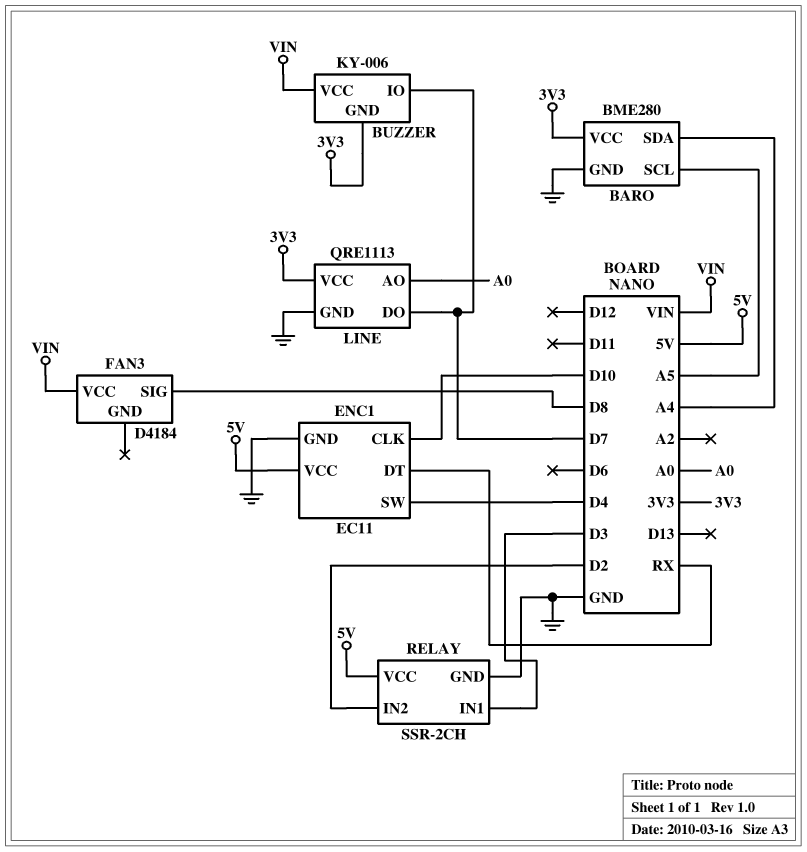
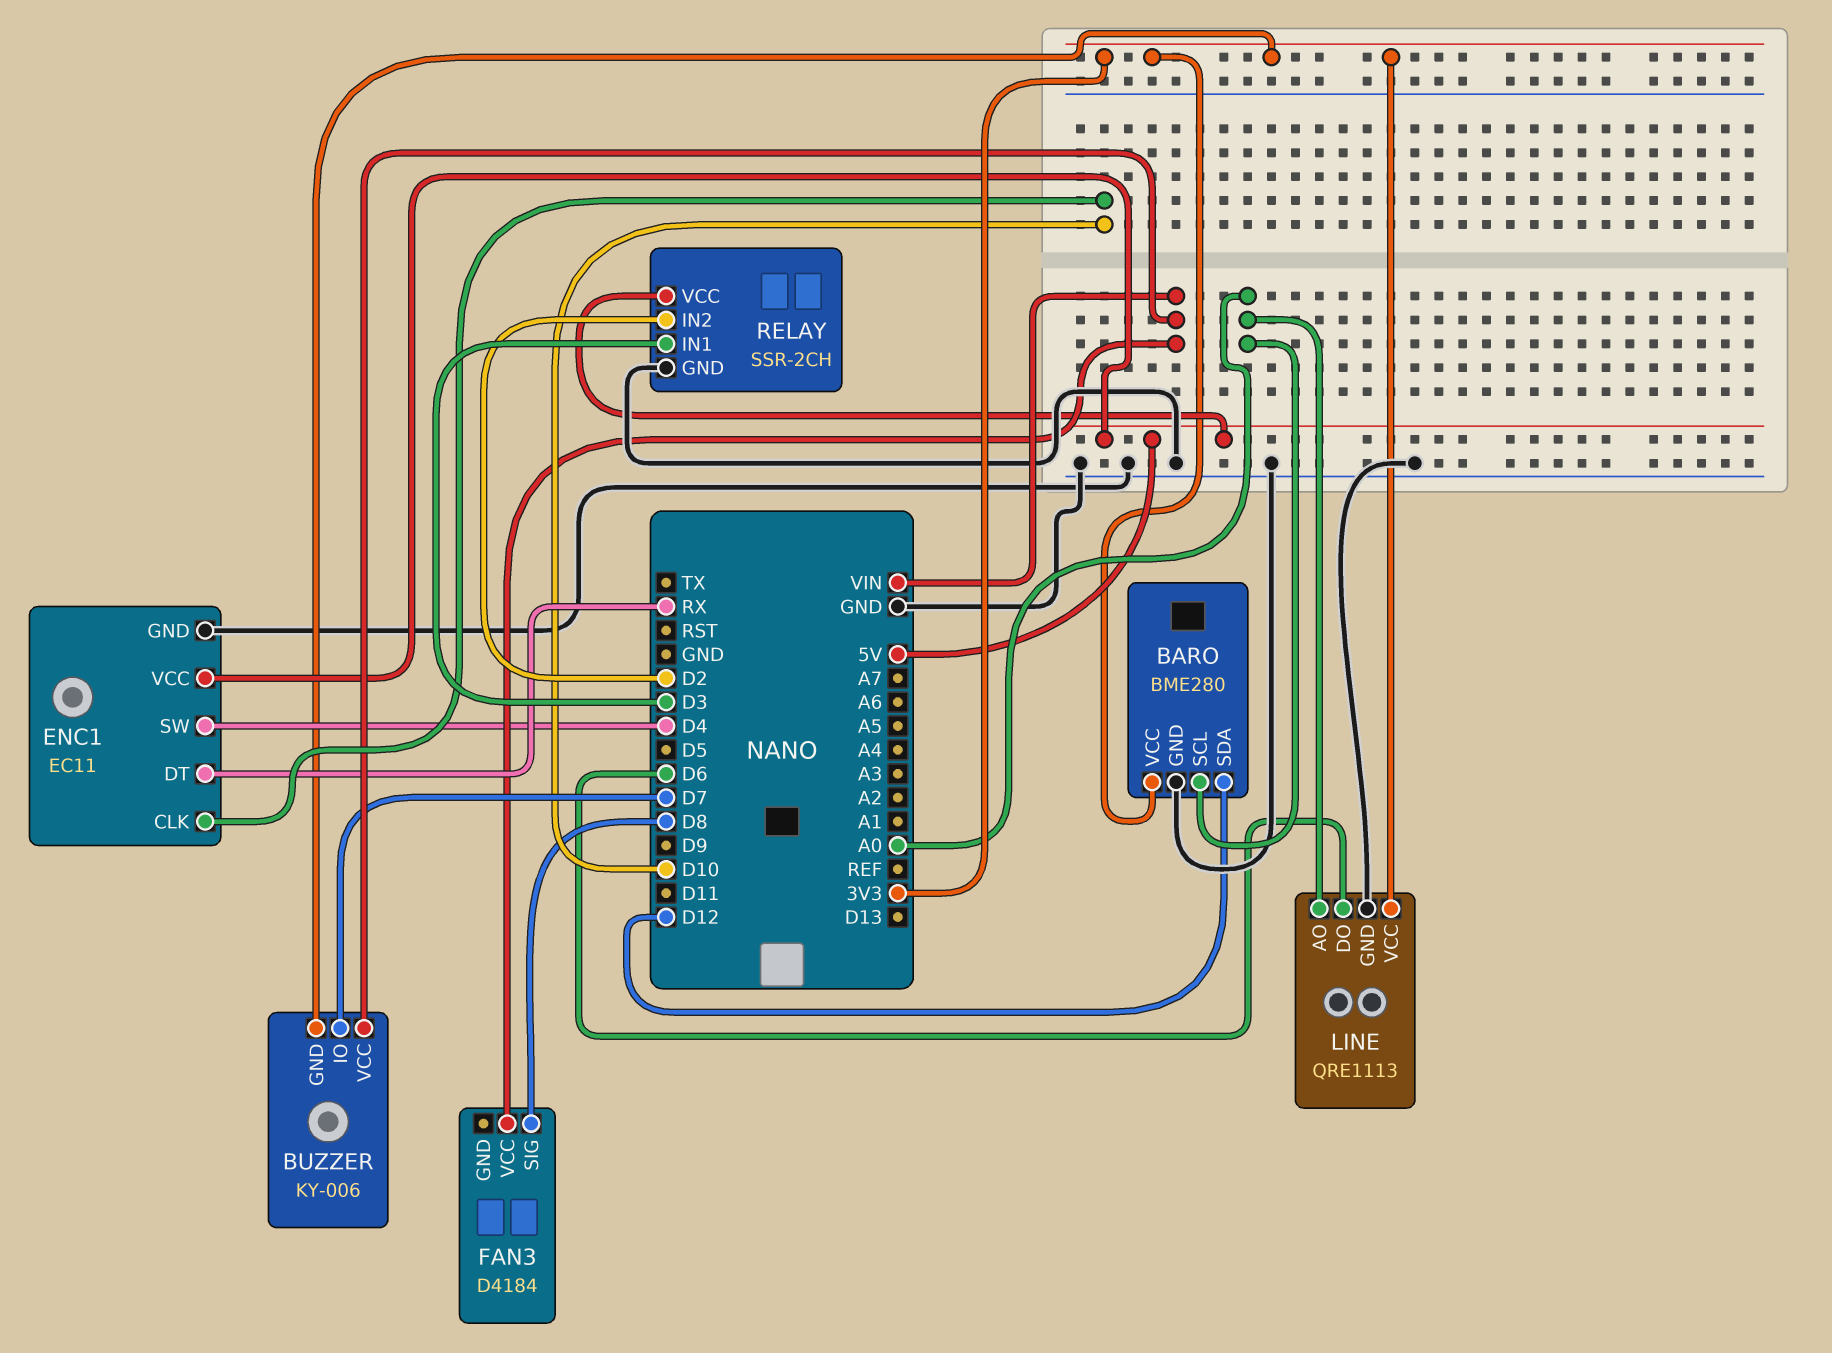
BARO pin SCL: A5 -> A0
BARO pin SDA: A4 -> D12
LINE pin DO: D7 -> D6

